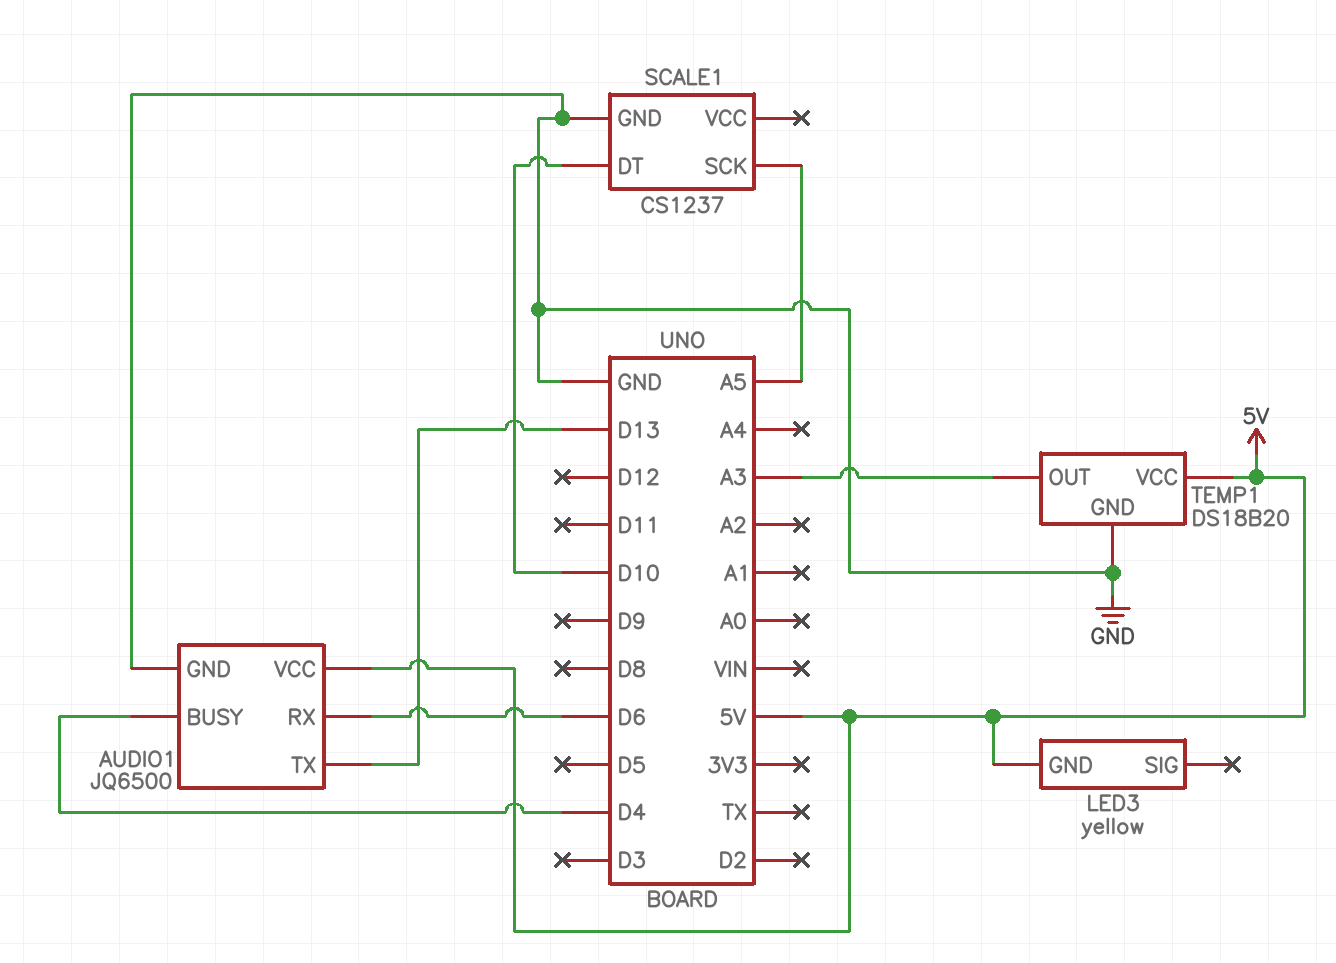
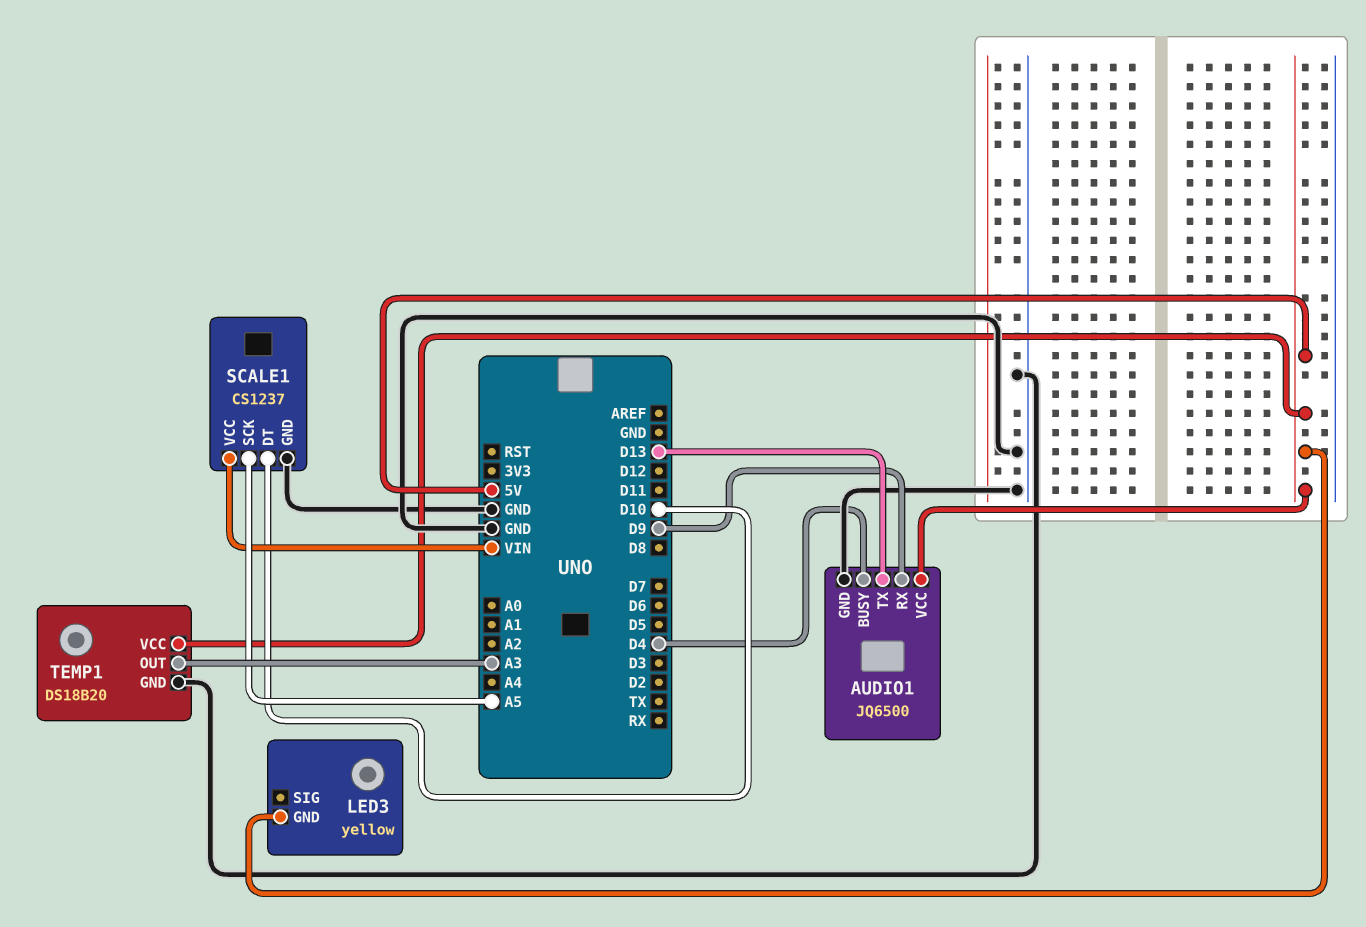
AUDIO1 pin RX: D6 -> D9
SCALE1 pin VCC: none -> VIN

